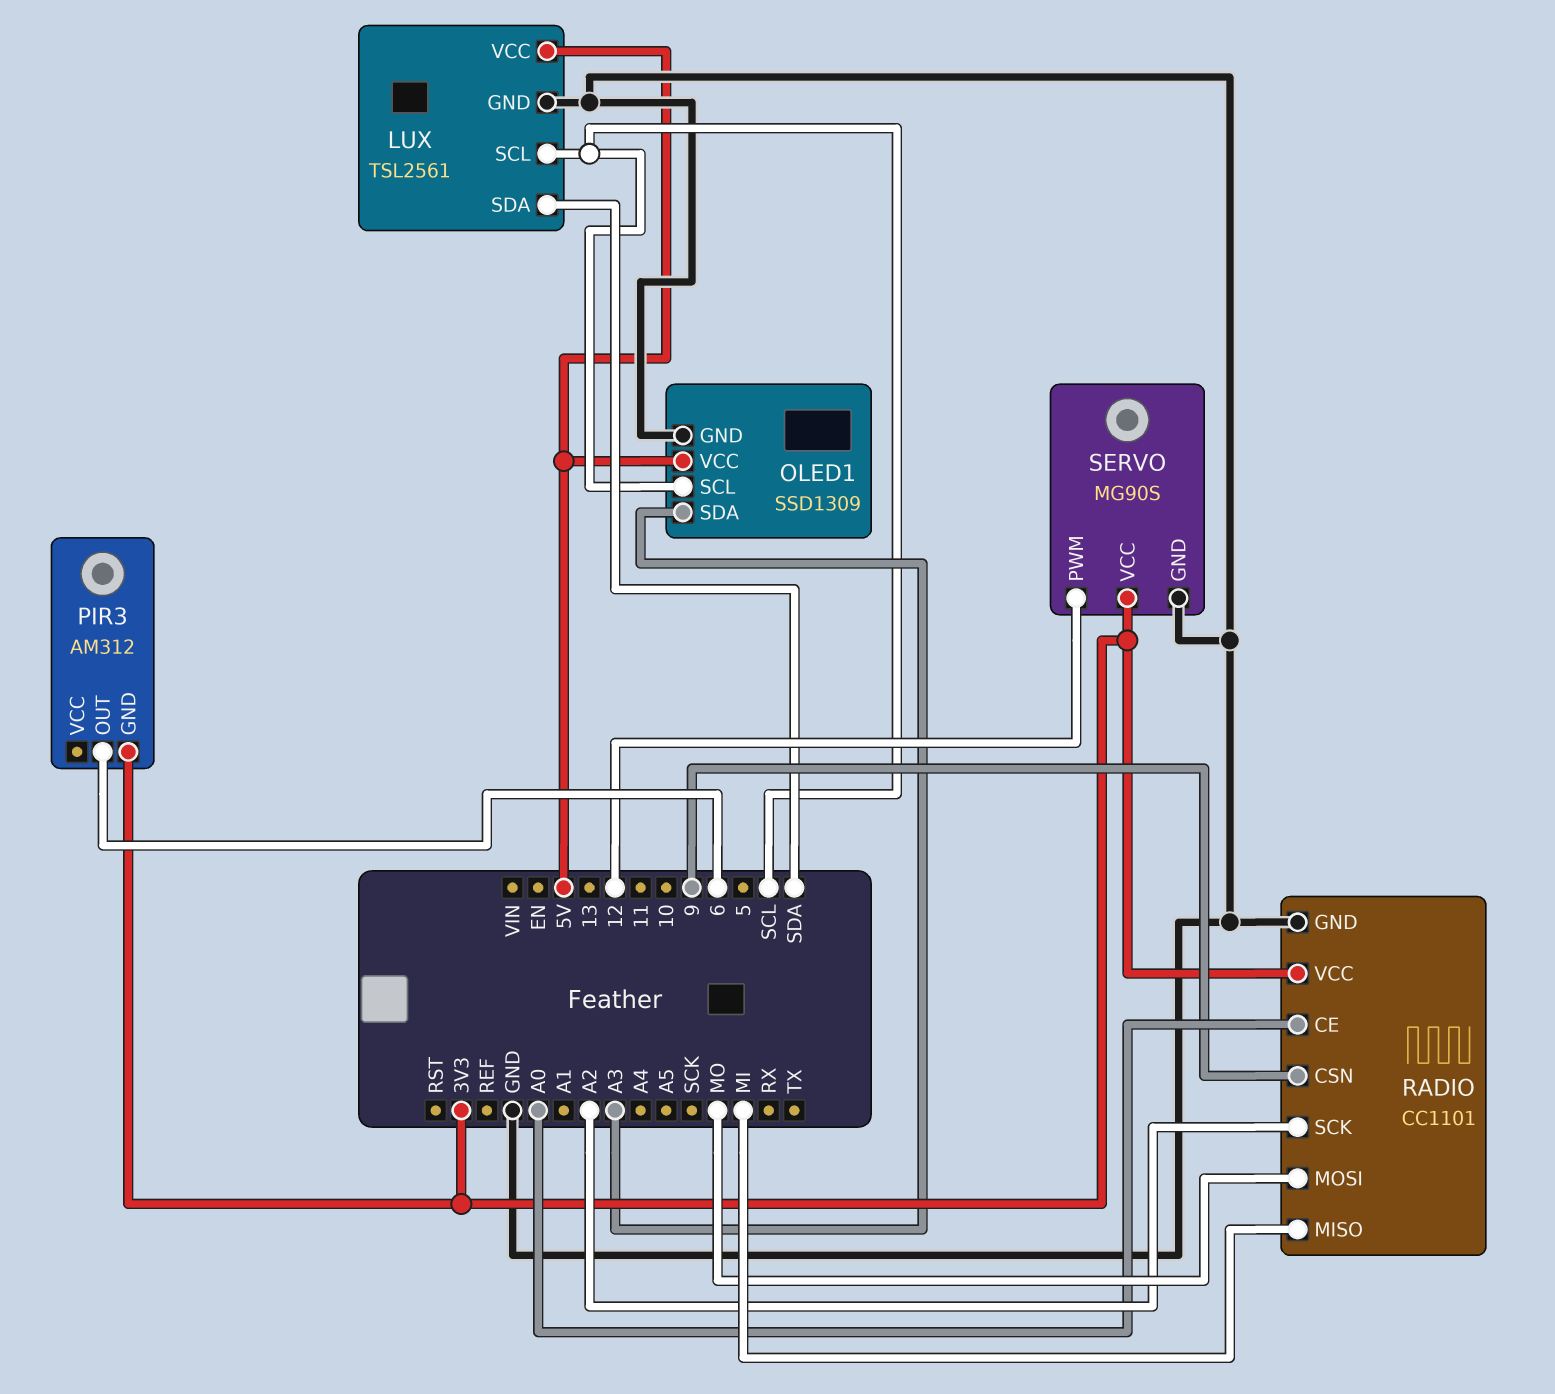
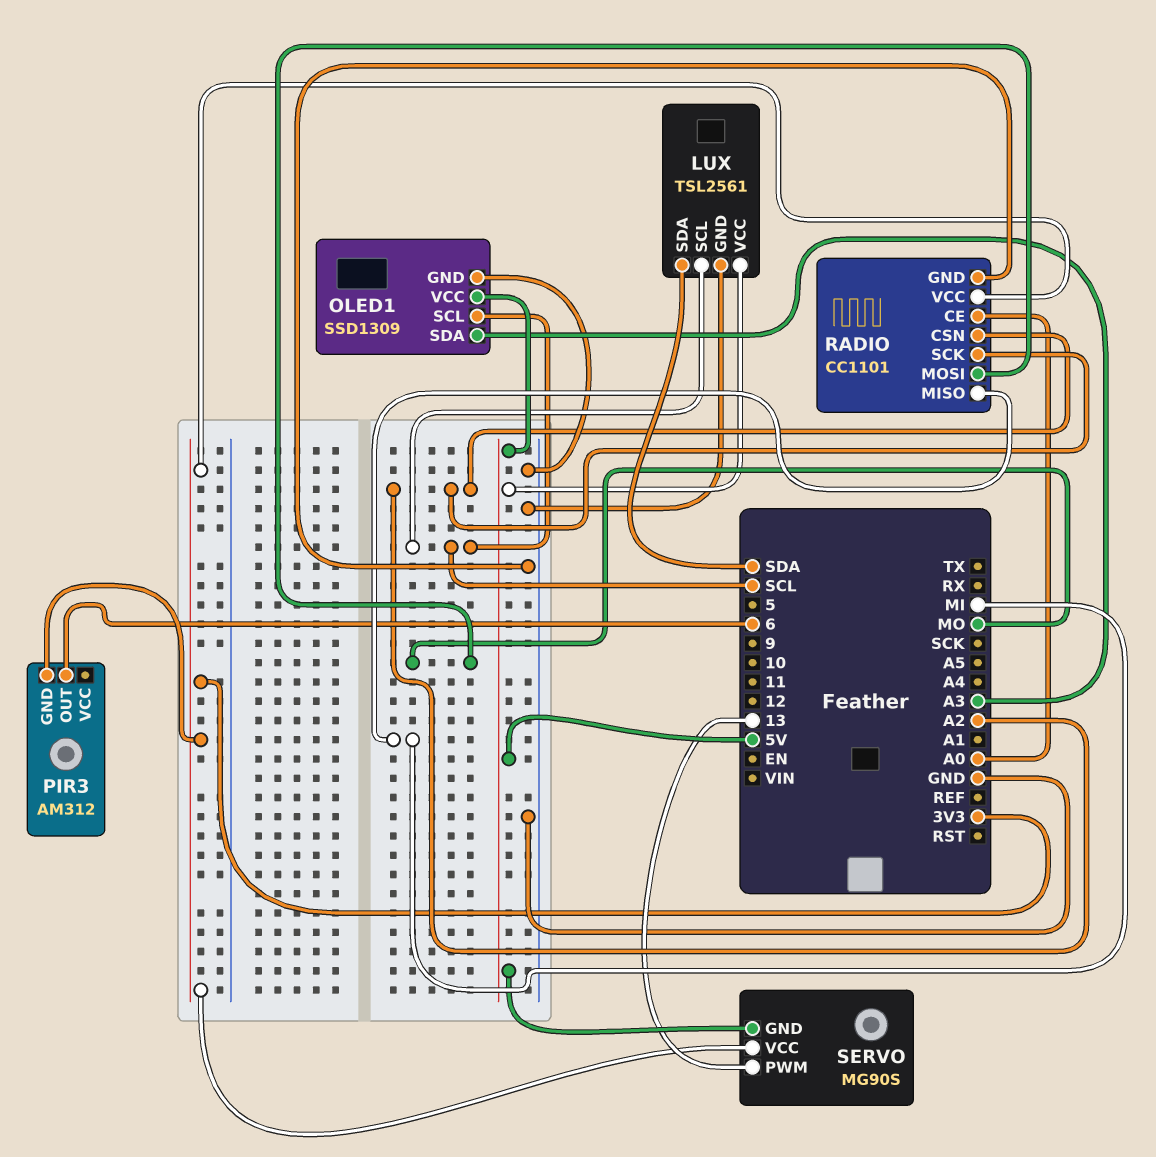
RADIO pin CSN: 9 -> A2
SERVO pin GND: GND -> 5V
SERVO pin PWM: 12 -> 13

